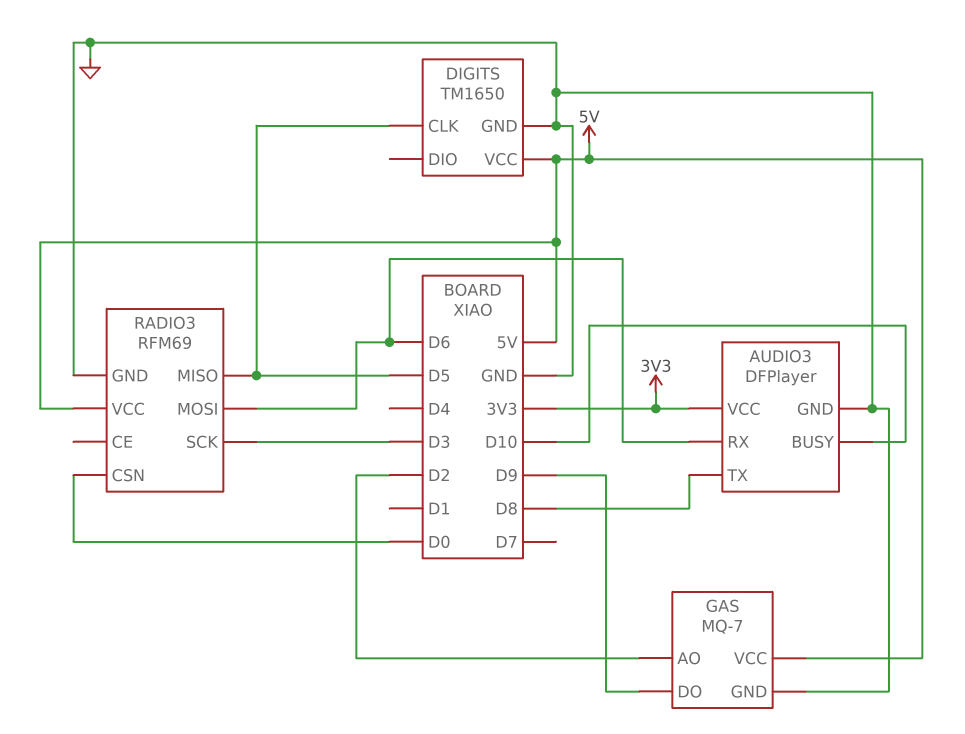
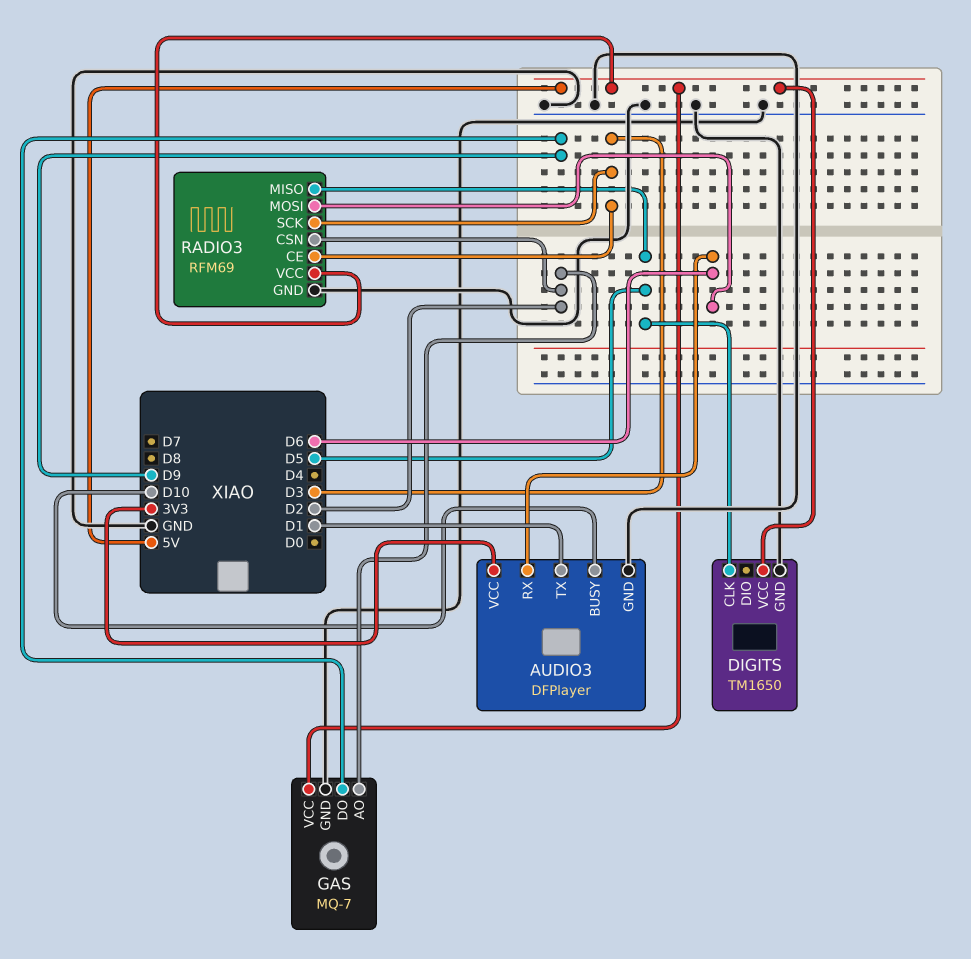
AUDIO3 pin TX: D8 -> D1
RADIO3 pin CE: none -> D3
RADIO3 pin CSN: D0 -> D2

